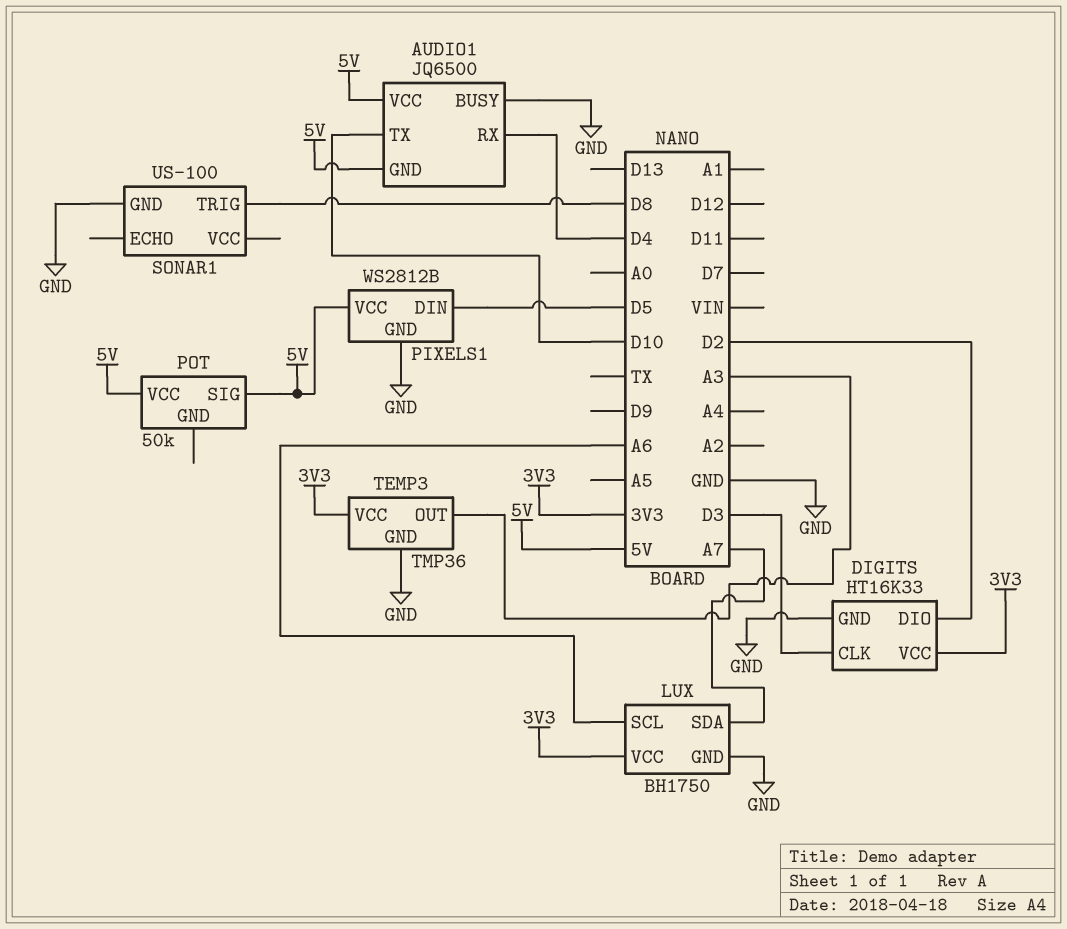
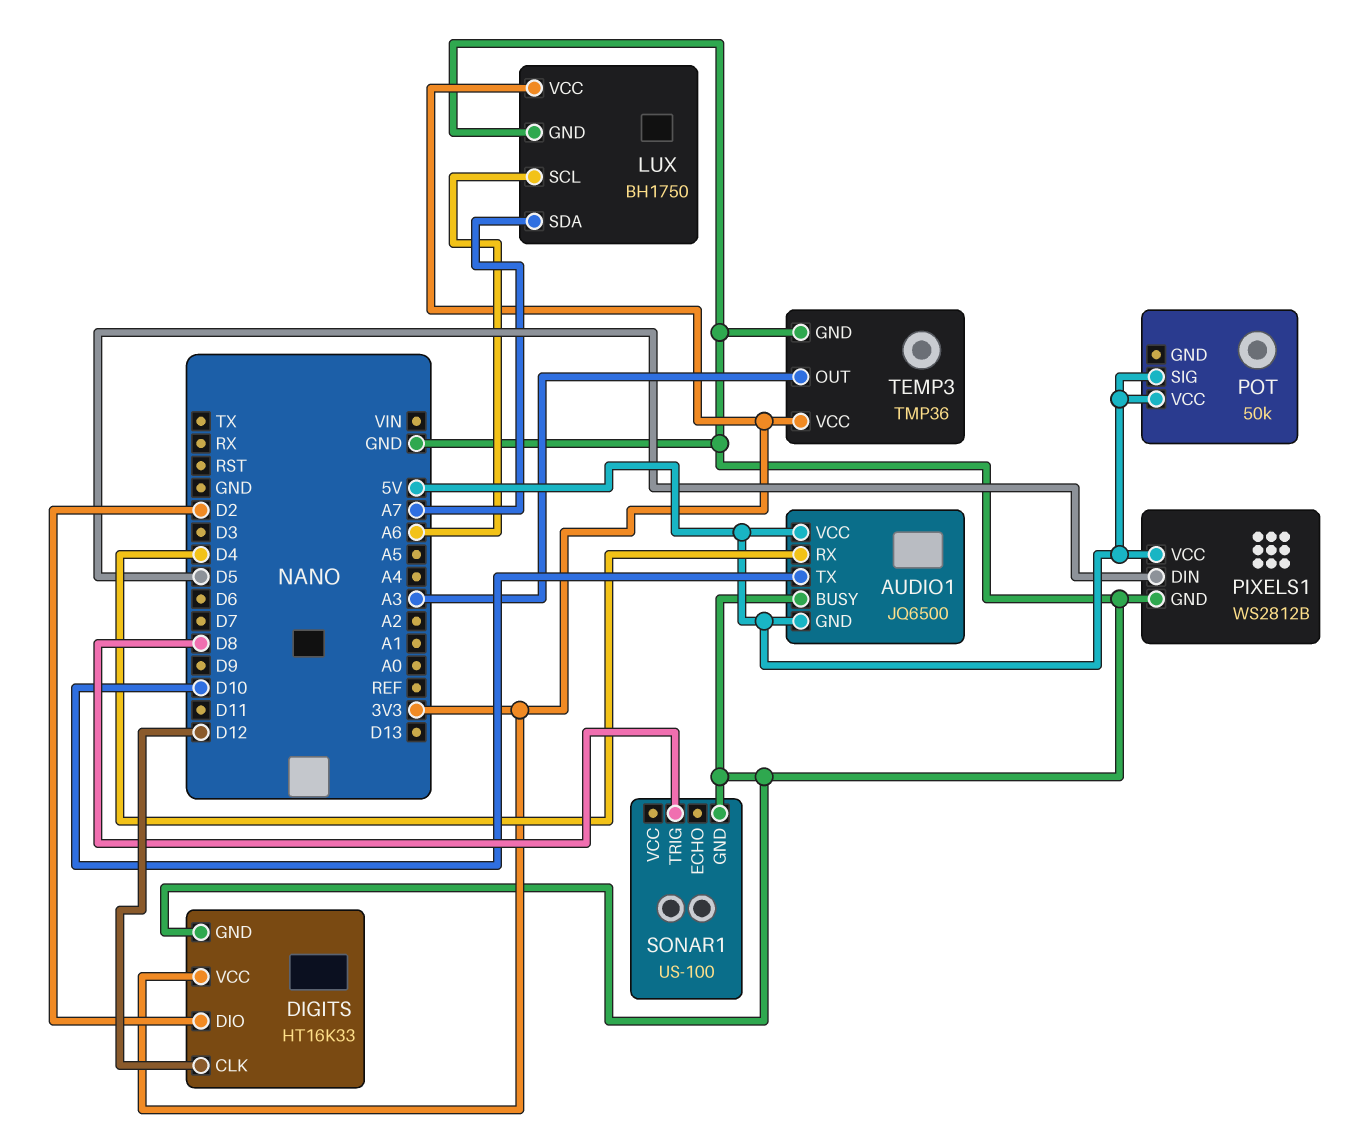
DIGITS pin CLK: D3 -> D12

